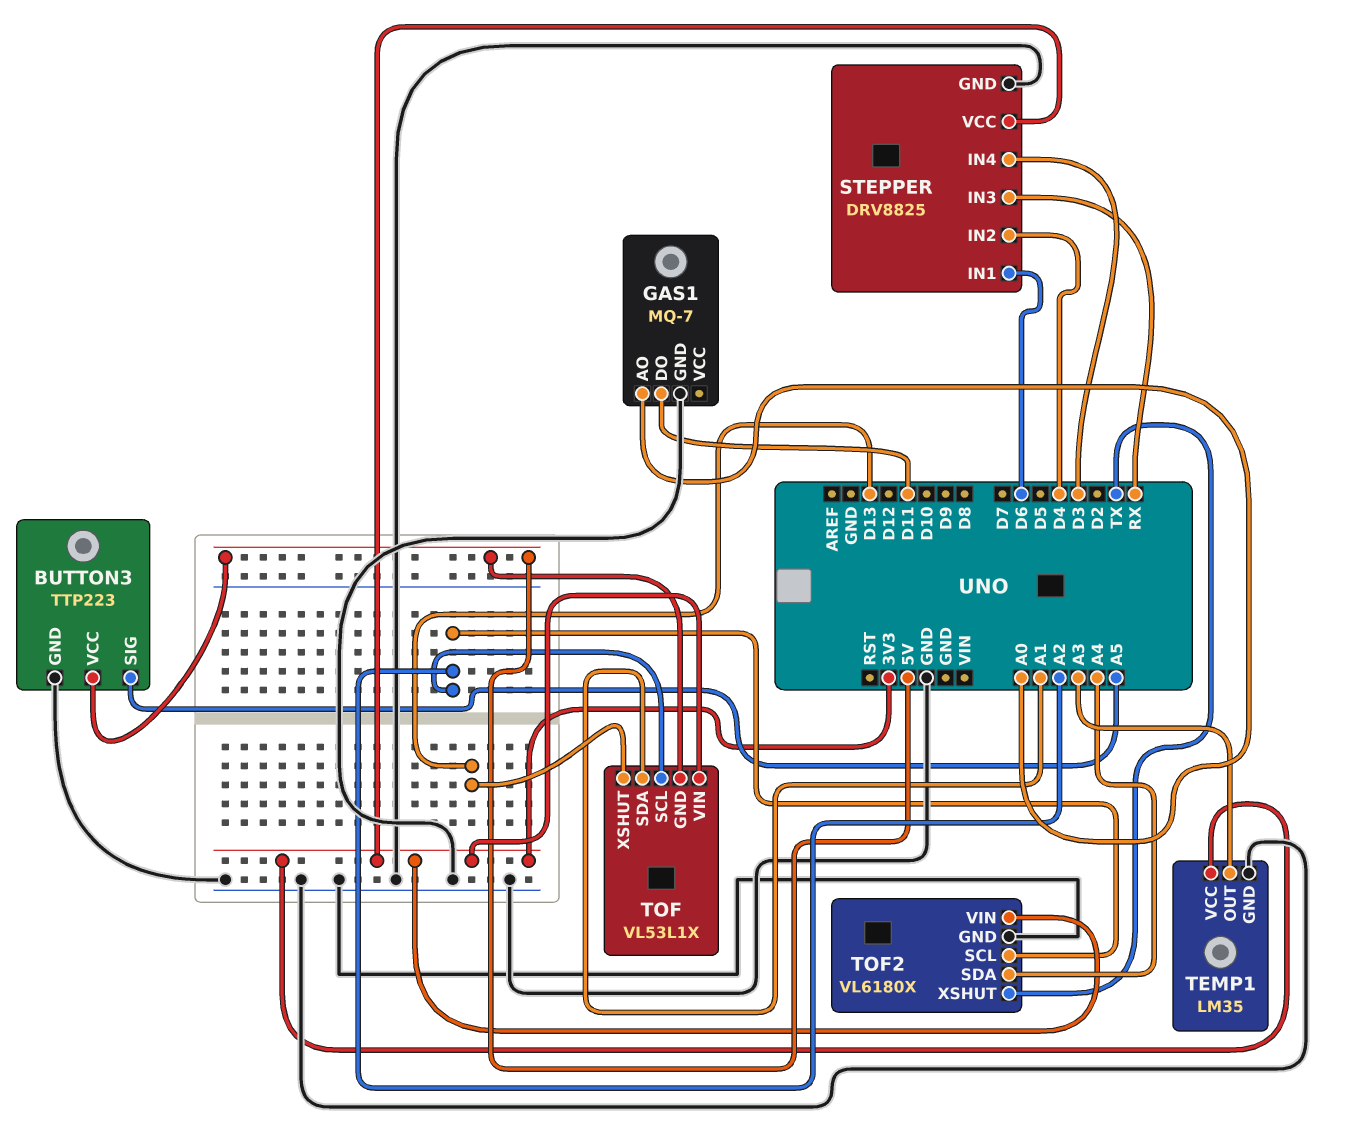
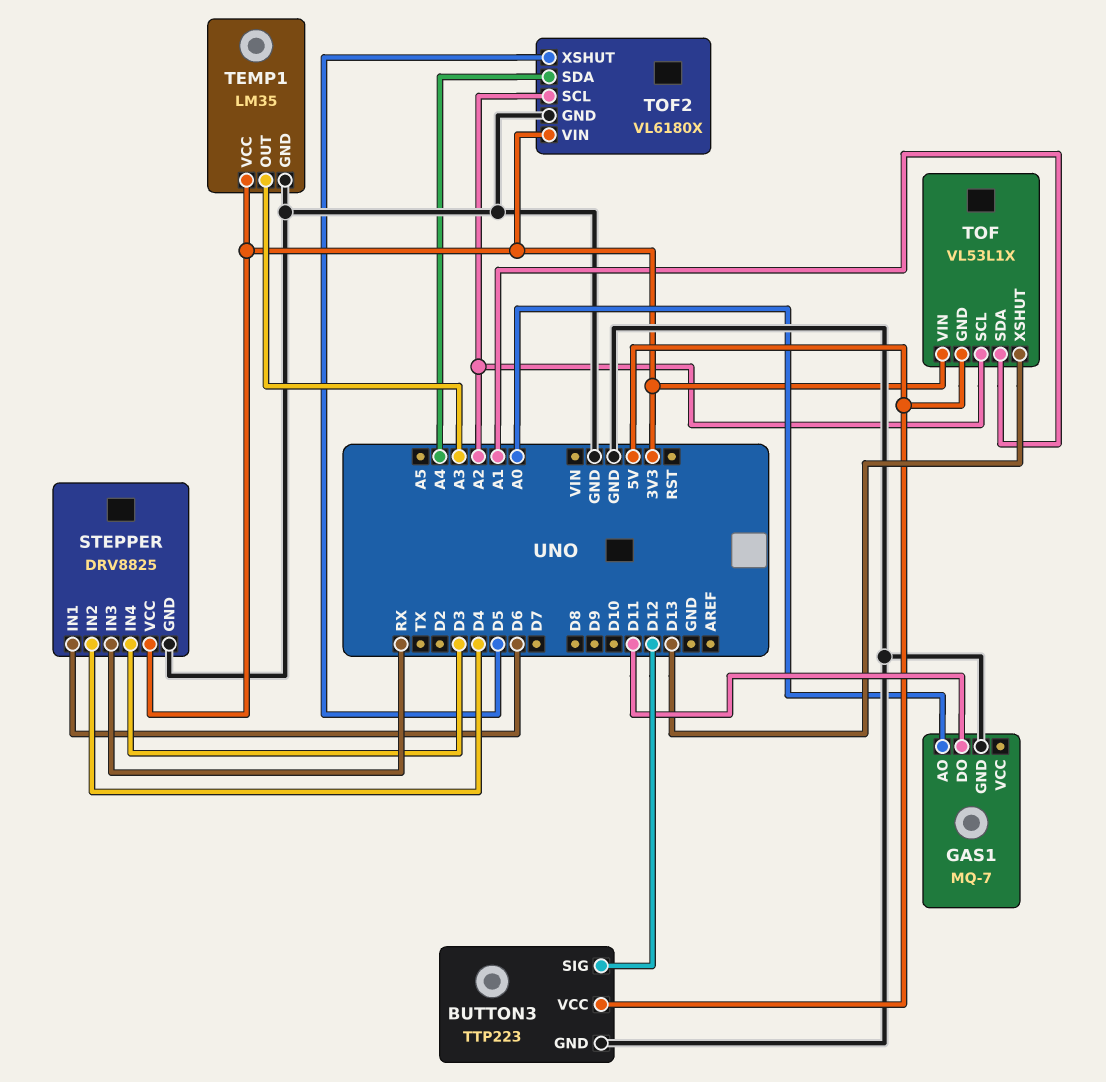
BUTTON3 pin SIG: A5 -> D12
TOF2 pin XSHUT: TX -> D5

